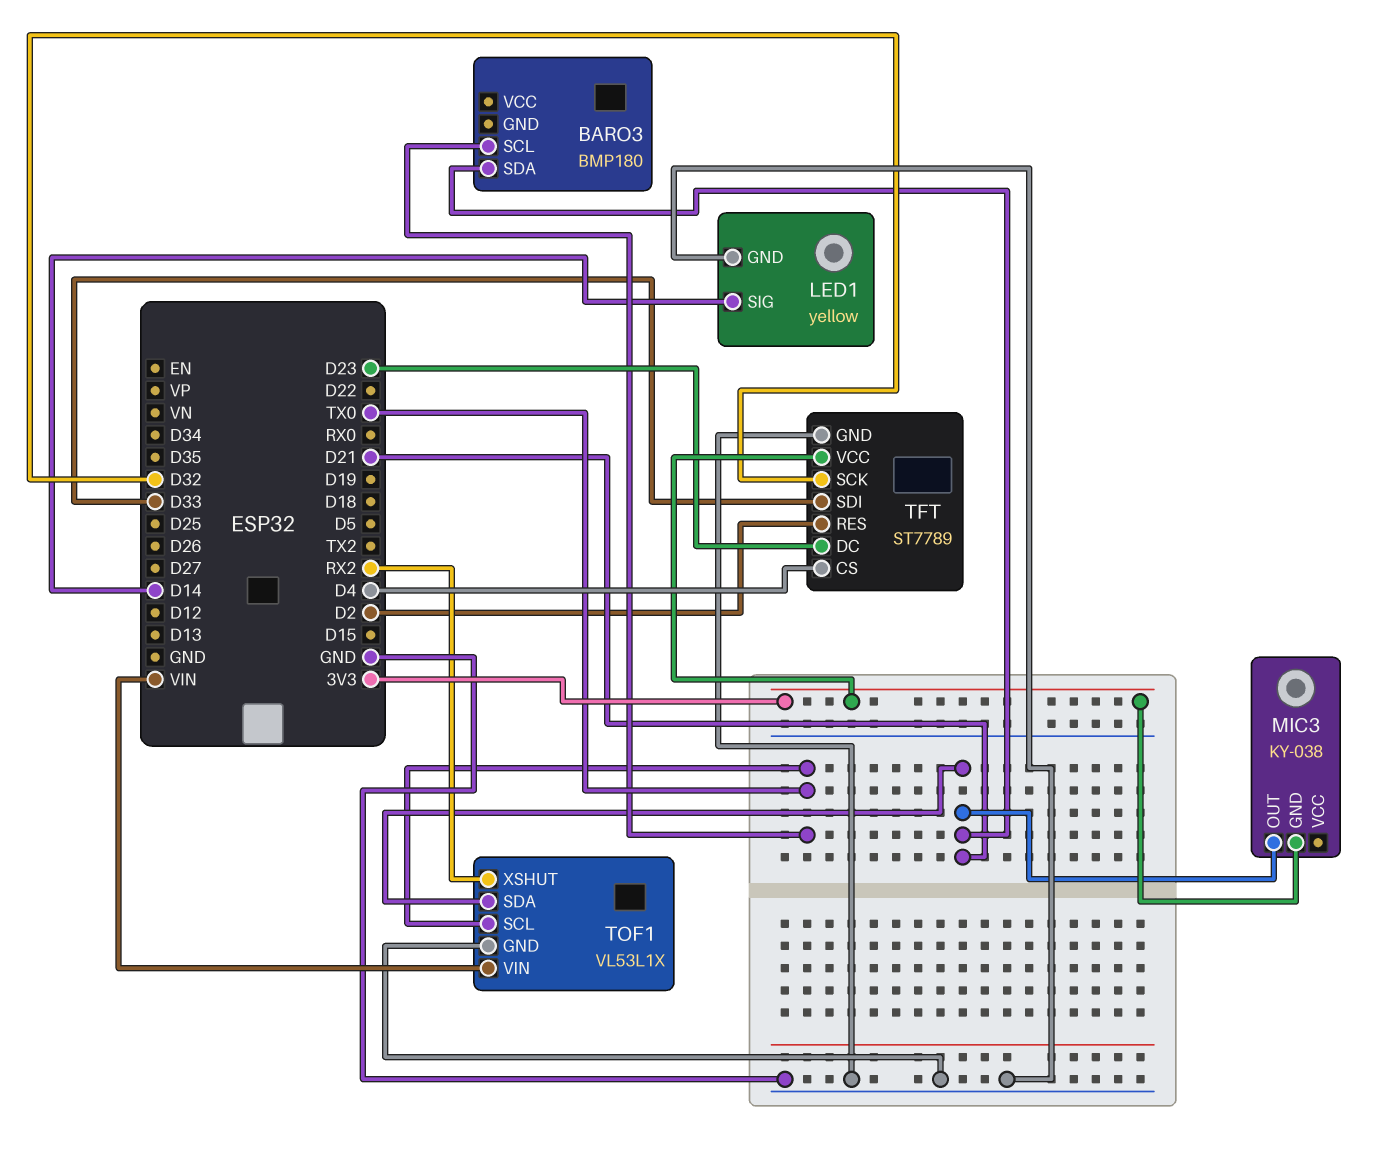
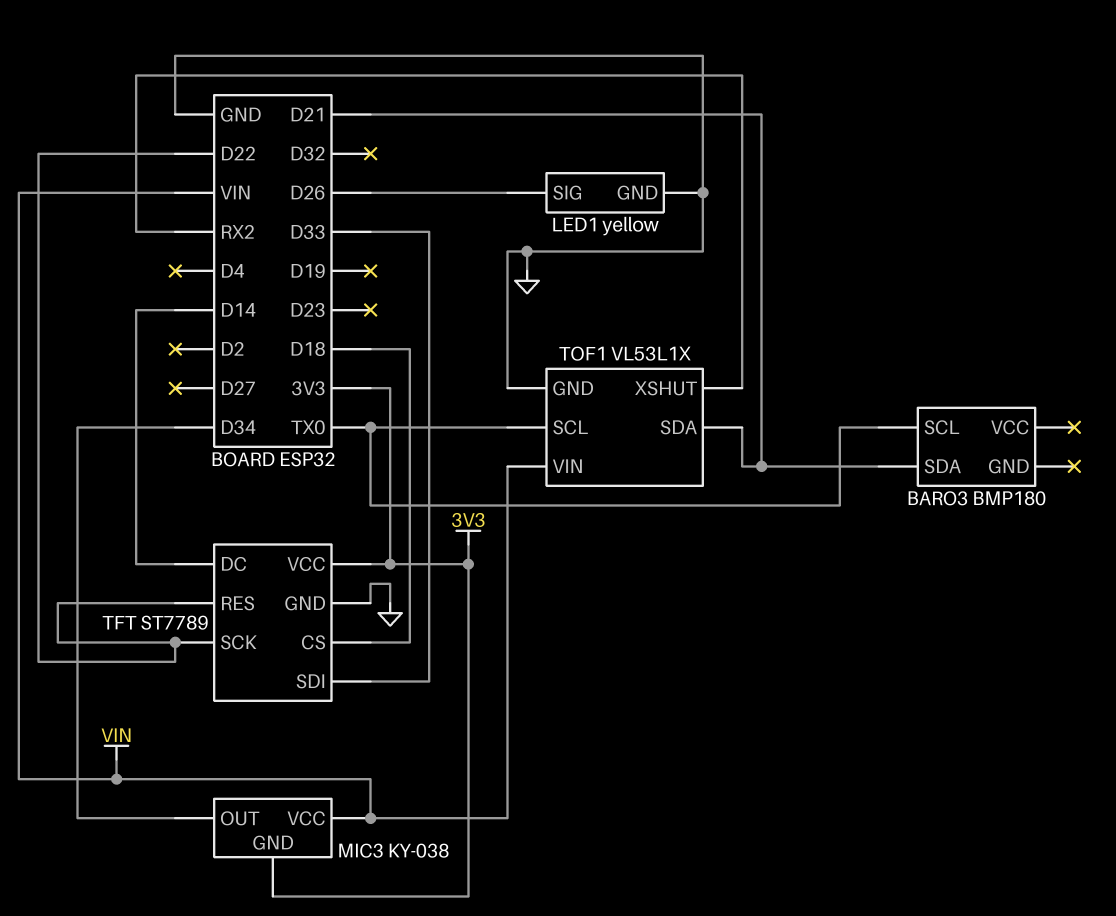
LED1 pin SIG: D14 -> D26
MIC3 pin OUT: D21 -> D34
MIC3 pin VCC: none -> VIN
TFT pin CS: D4 -> D18
TFT pin DC: D23 -> D14
TFT pin RES: D2 -> D22
TFT pin SCK: D32 -> D22

